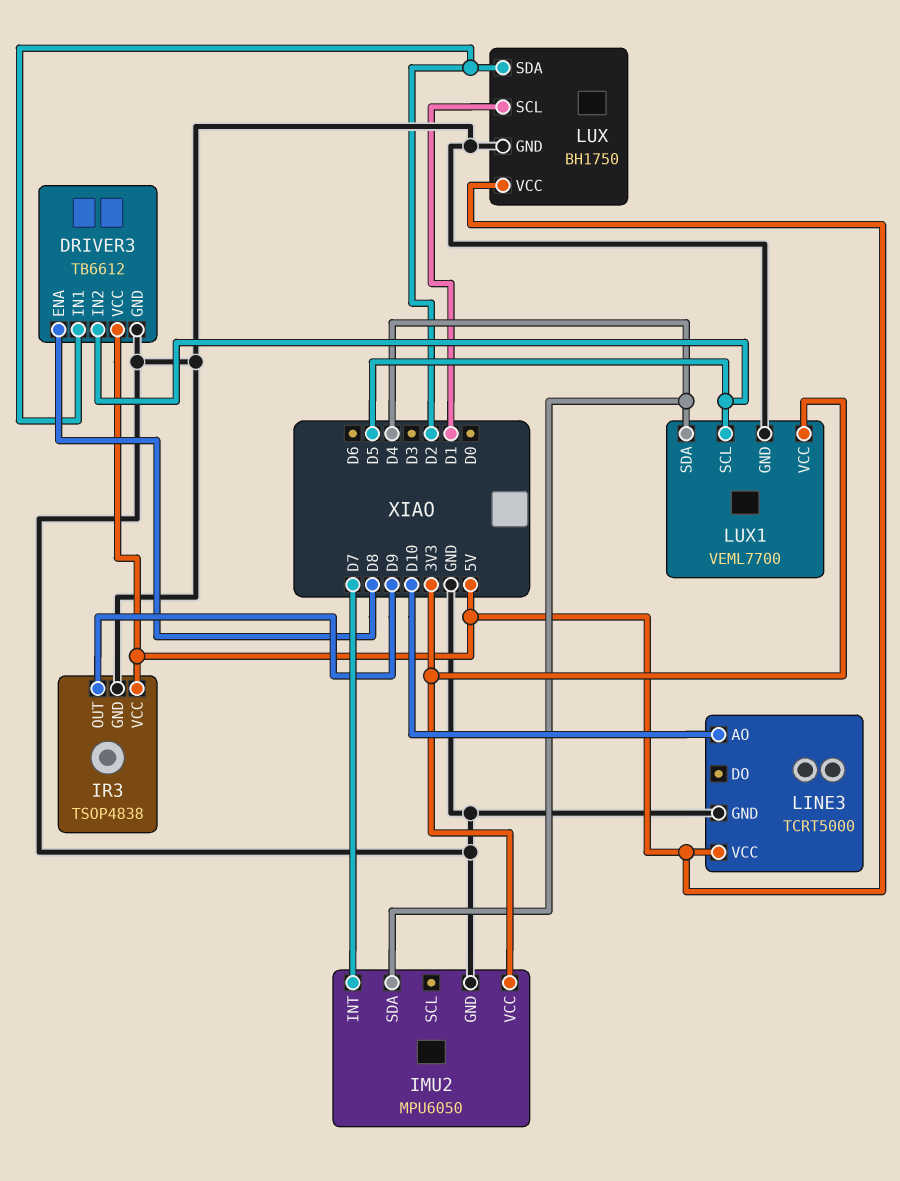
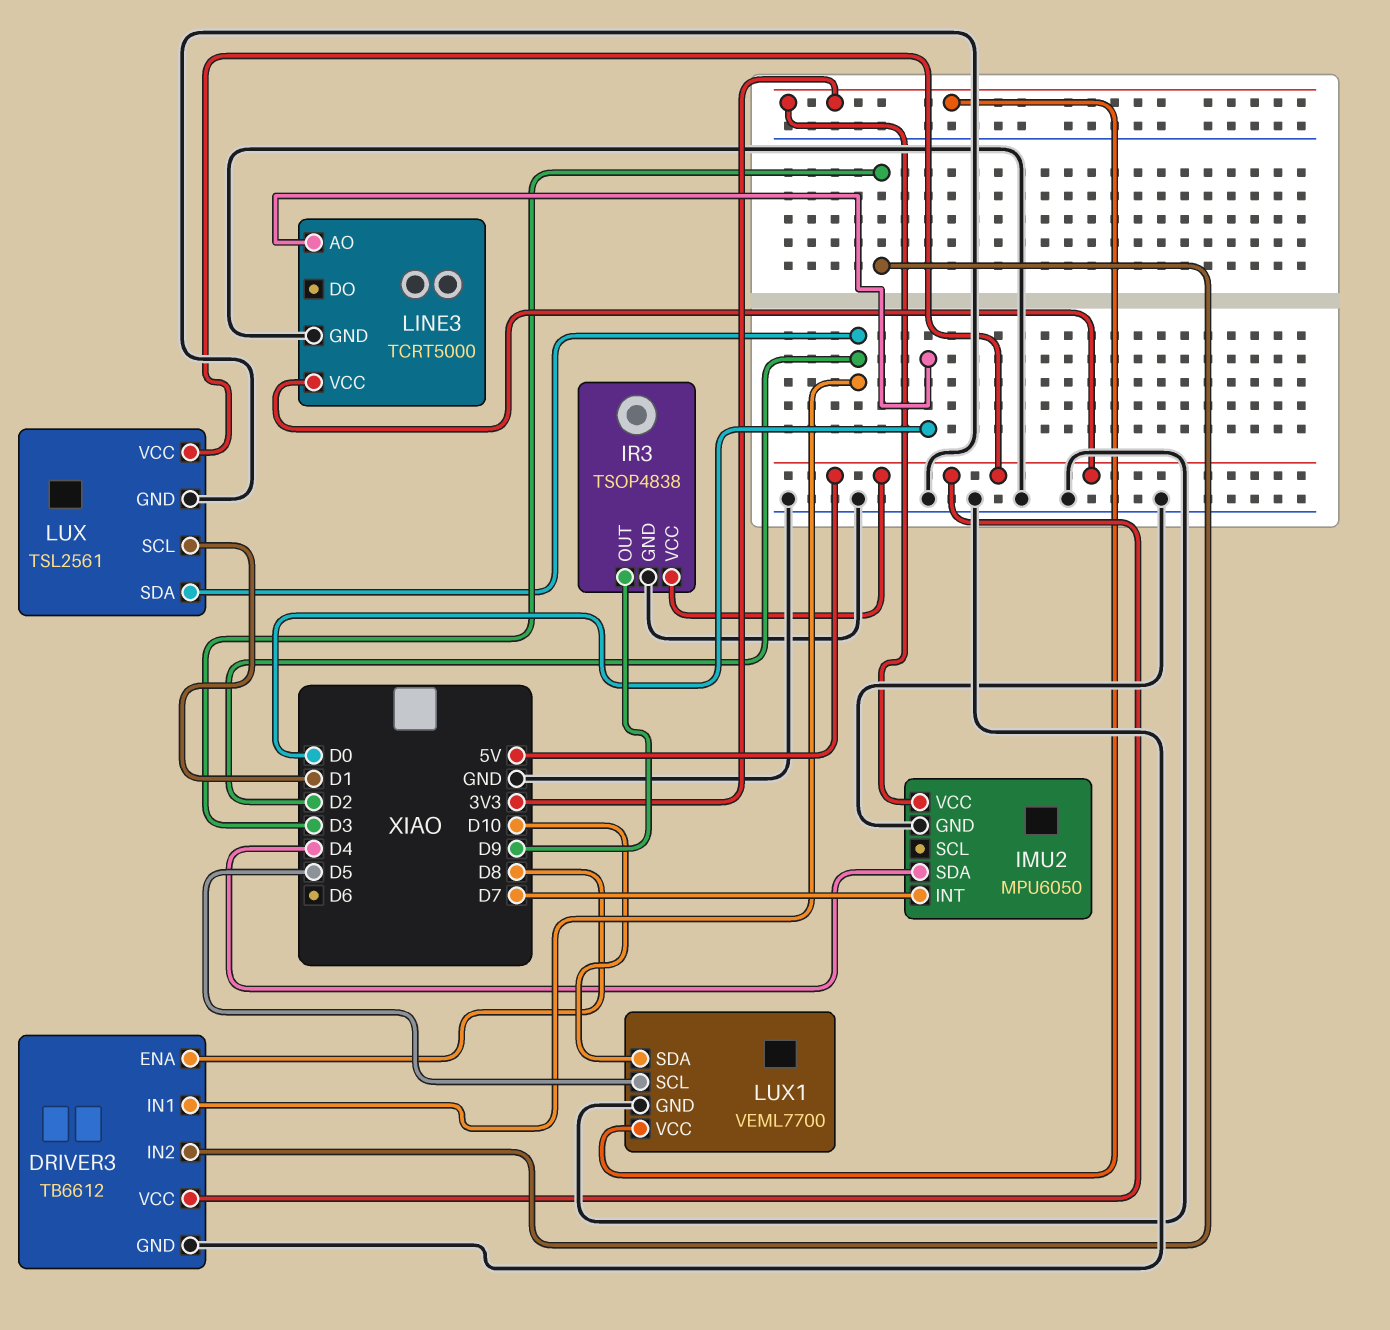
DRIVER3 pin IN2: D5 -> D3
LINE3 pin AO: D10 -> D0
LUX: BH1750 -> TSL2561
LUX1 pin SDA: D4 -> D10

